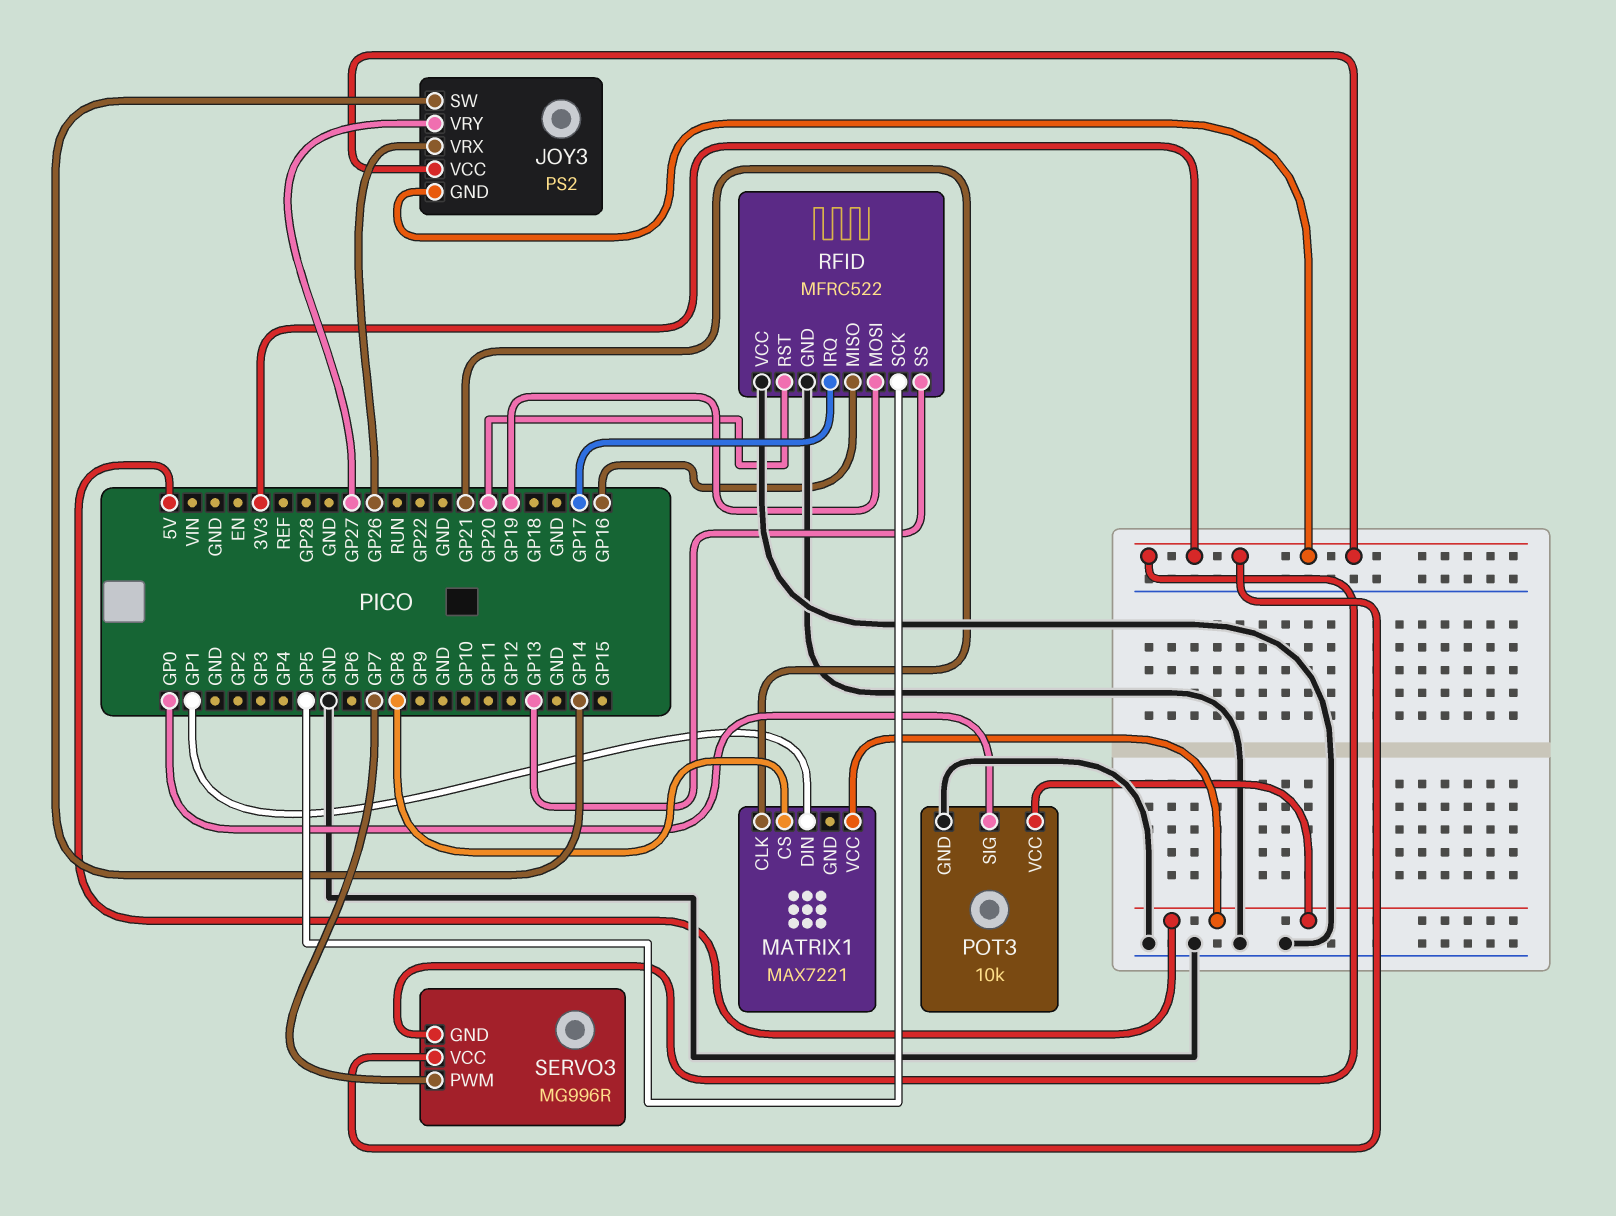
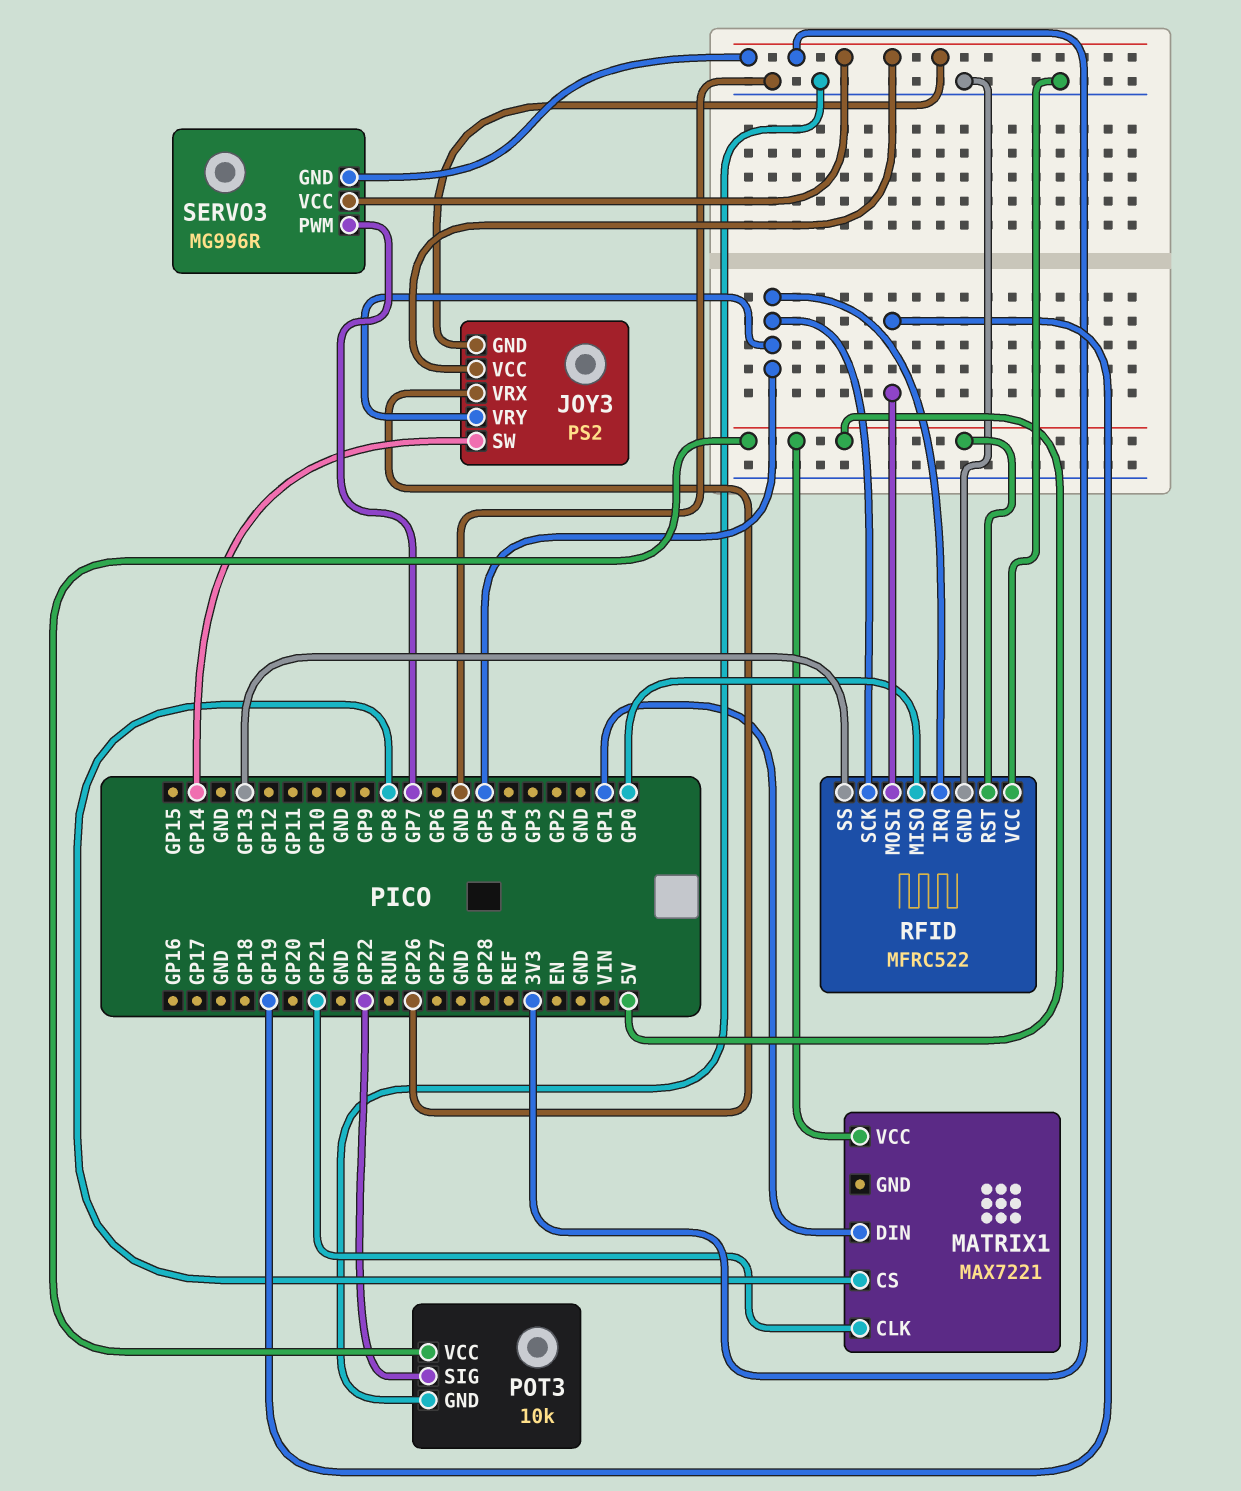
JOY3 pin VRY: GP27 -> GP5
POT3 pin SIG: GP0 -> GP22
RFID pin IRQ: GP17 -> GP5
RFID pin MISO: GP16 -> GP0
RFID pin RST: GP20 -> 5V

